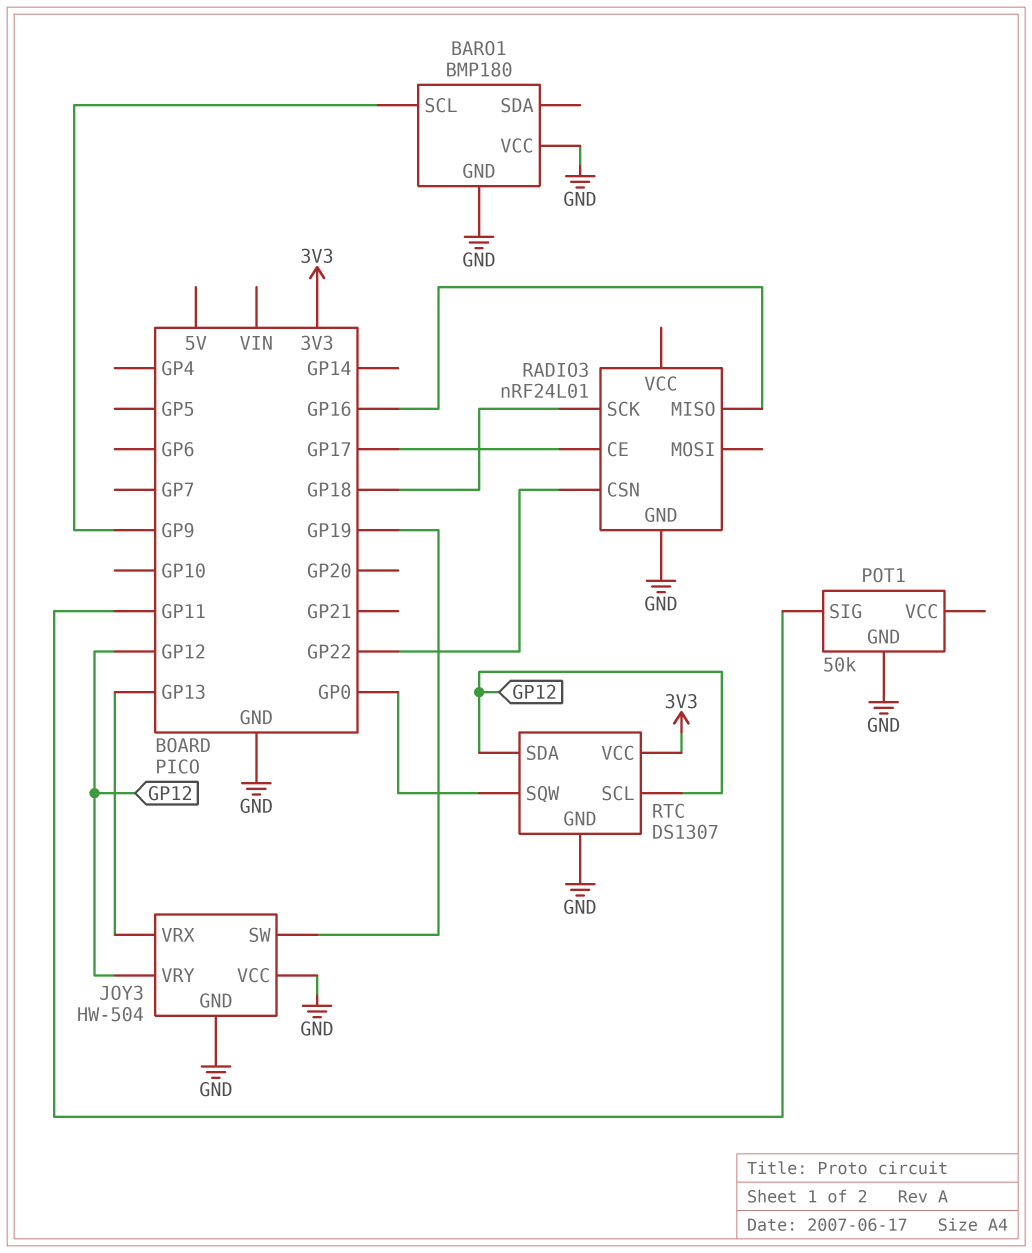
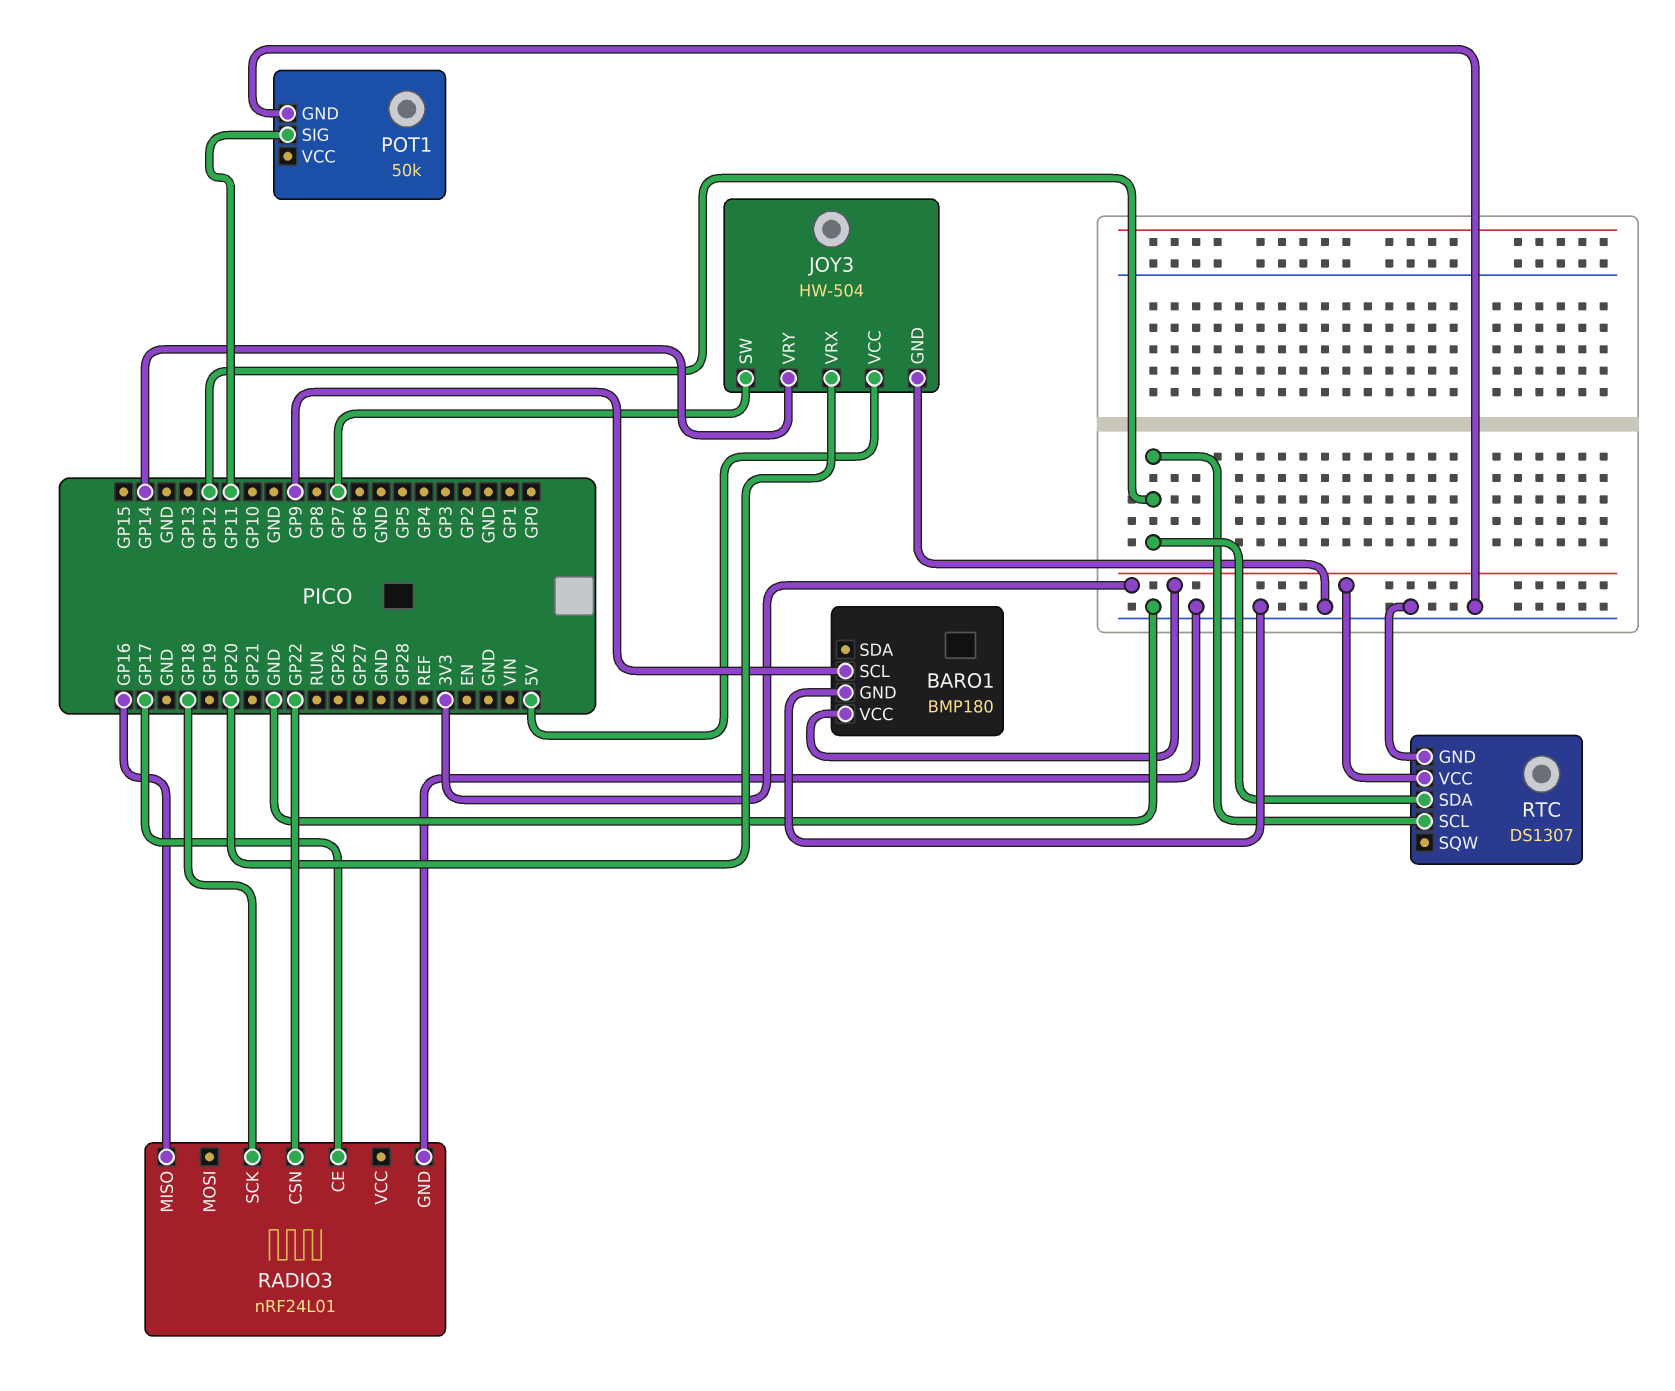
BARO1 pin VCC: GND -> 3V3
JOY3 pin SW: GP19 -> GP7
JOY3 pin VCC: GND -> 5V
JOY3 pin VRX: GP13 -> GP20
JOY3 pin VRY: GP12 -> GP14
RTC pin SQW: GP0 -> none

